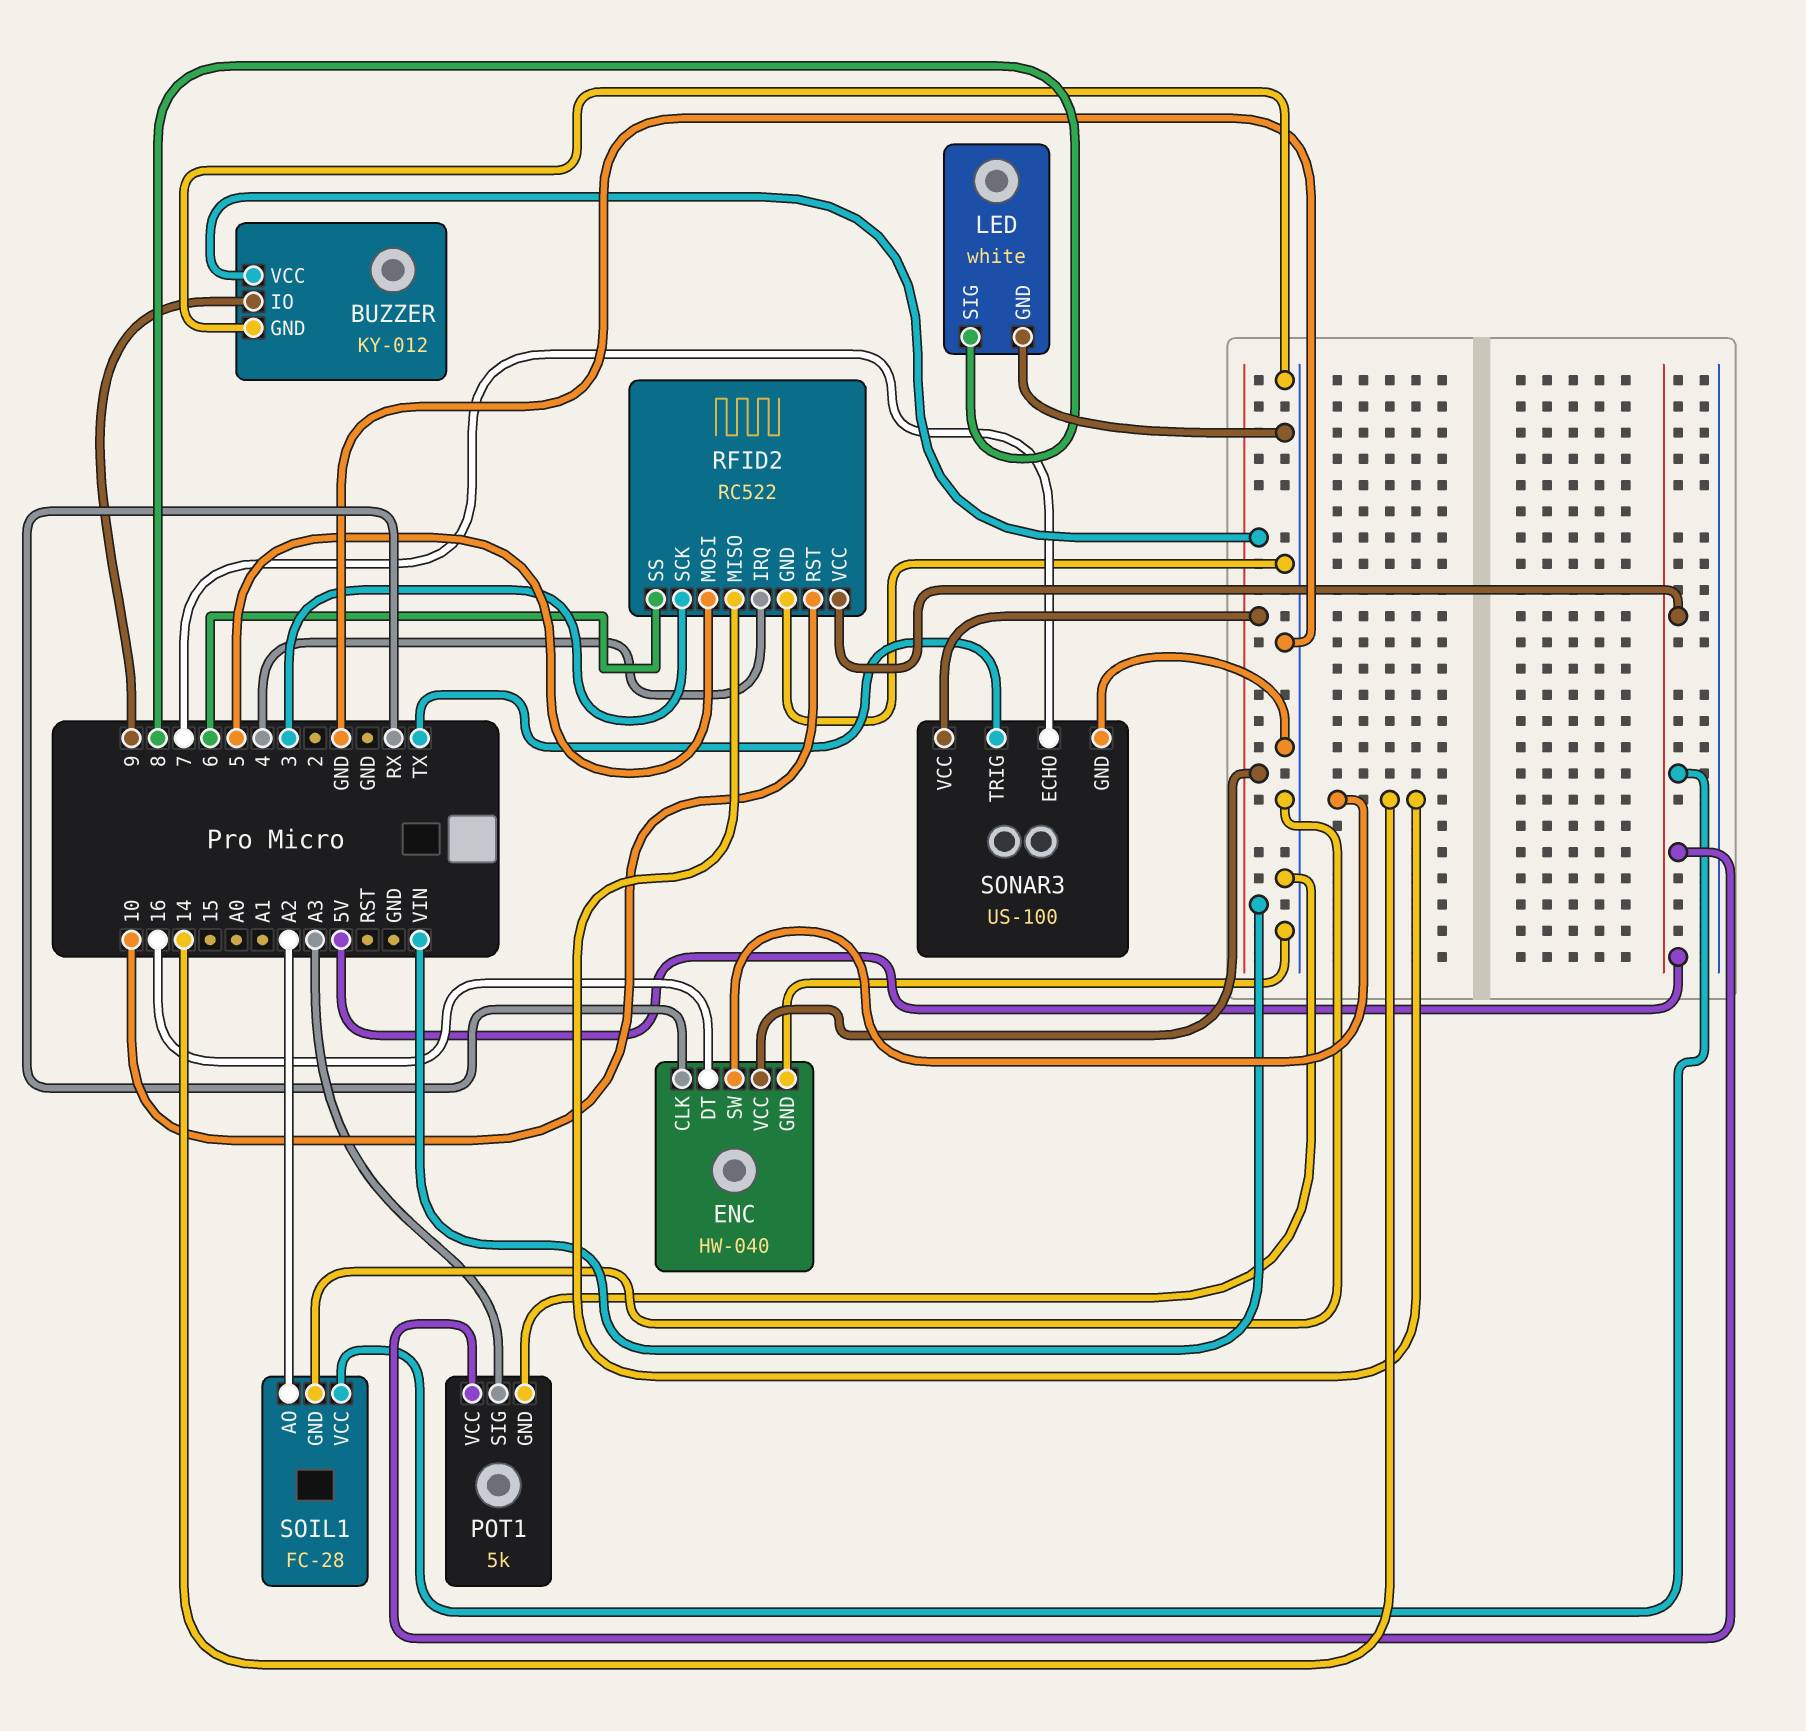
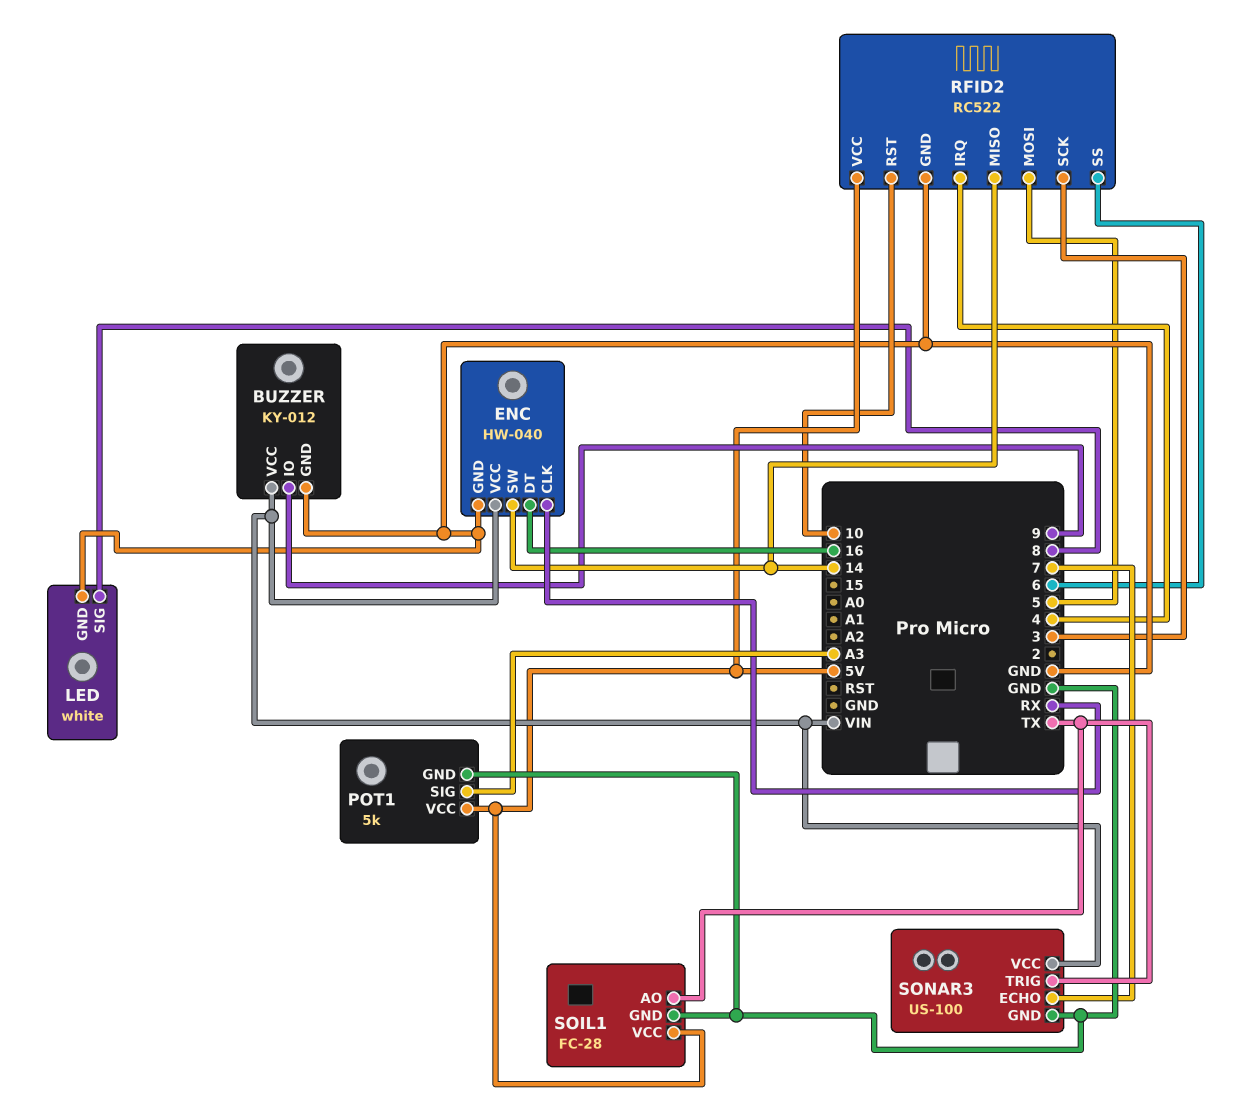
SOIL1 pin AO: A2 -> TX

